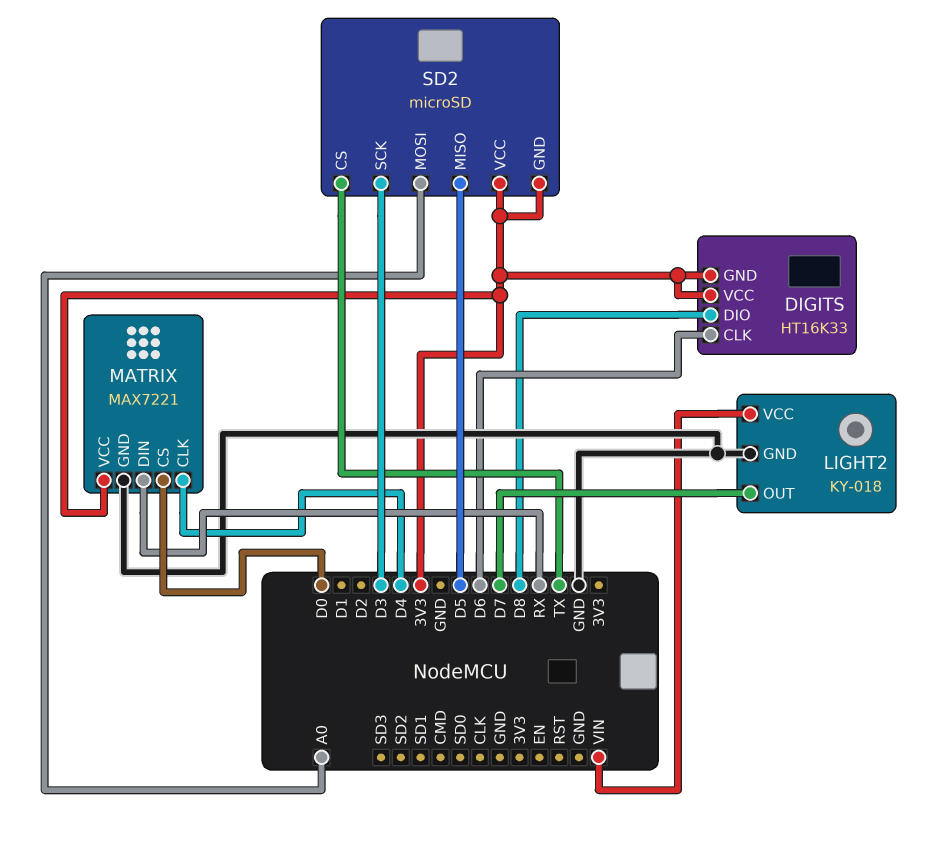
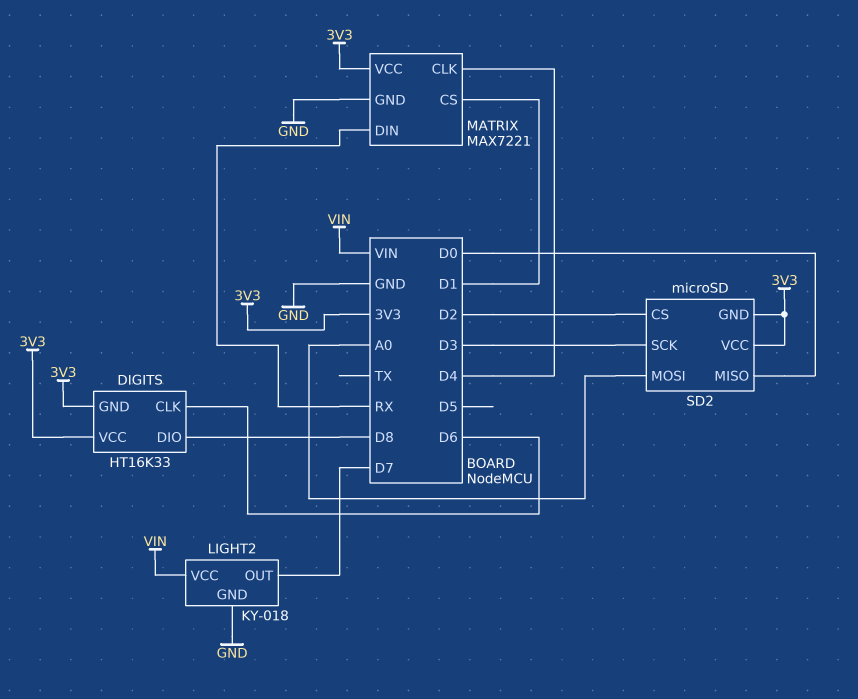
MATRIX pin CS: D0 -> D1
SD2 pin CS: TX -> D2
SD2 pin MISO: D5 -> D0

